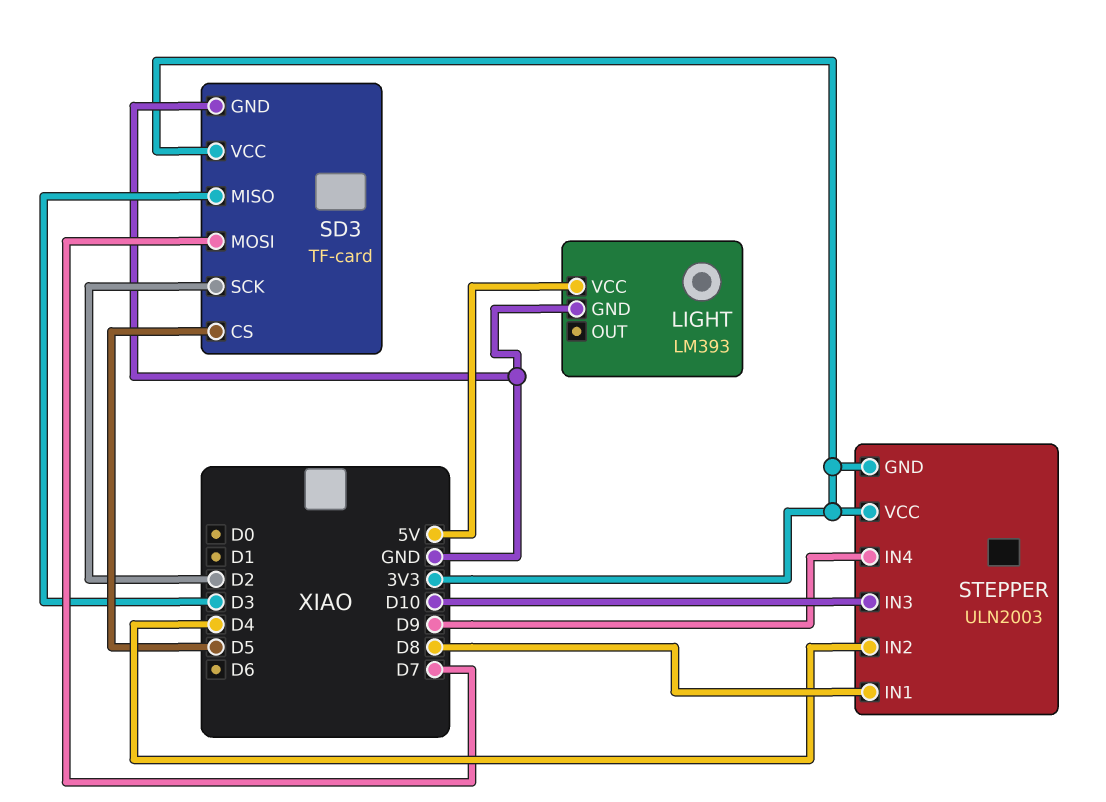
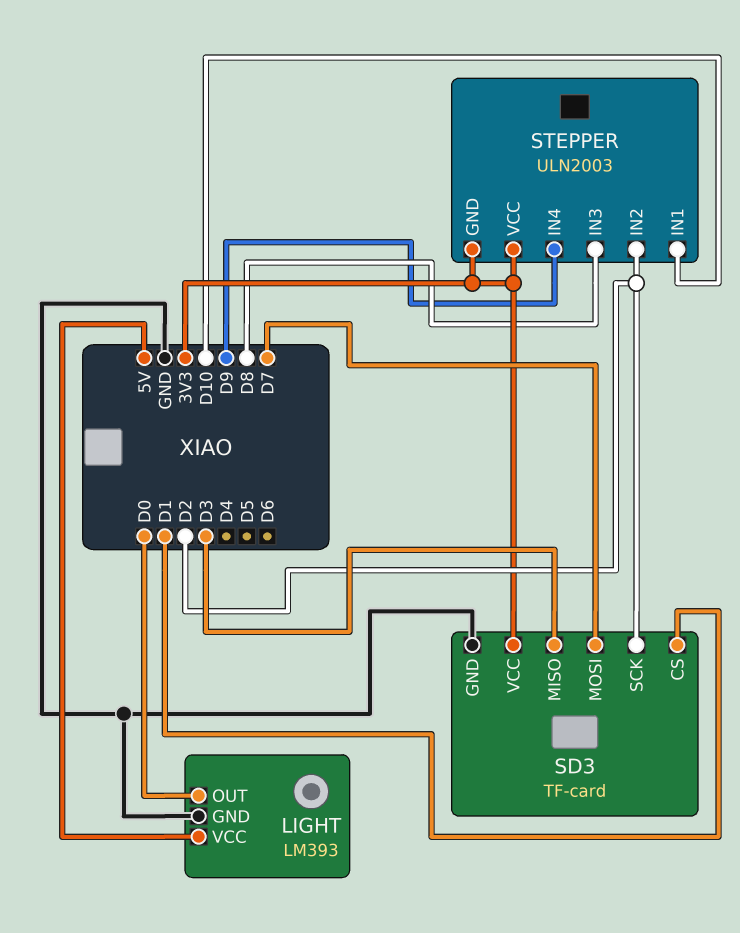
LIGHT pin OUT: none -> D0
SD3 pin CS: D5 -> D1
STEPPER pin IN1: D8 -> D10
STEPPER pin IN2: D4 -> D2
STEPPER pin IN3: D10 -> D8

